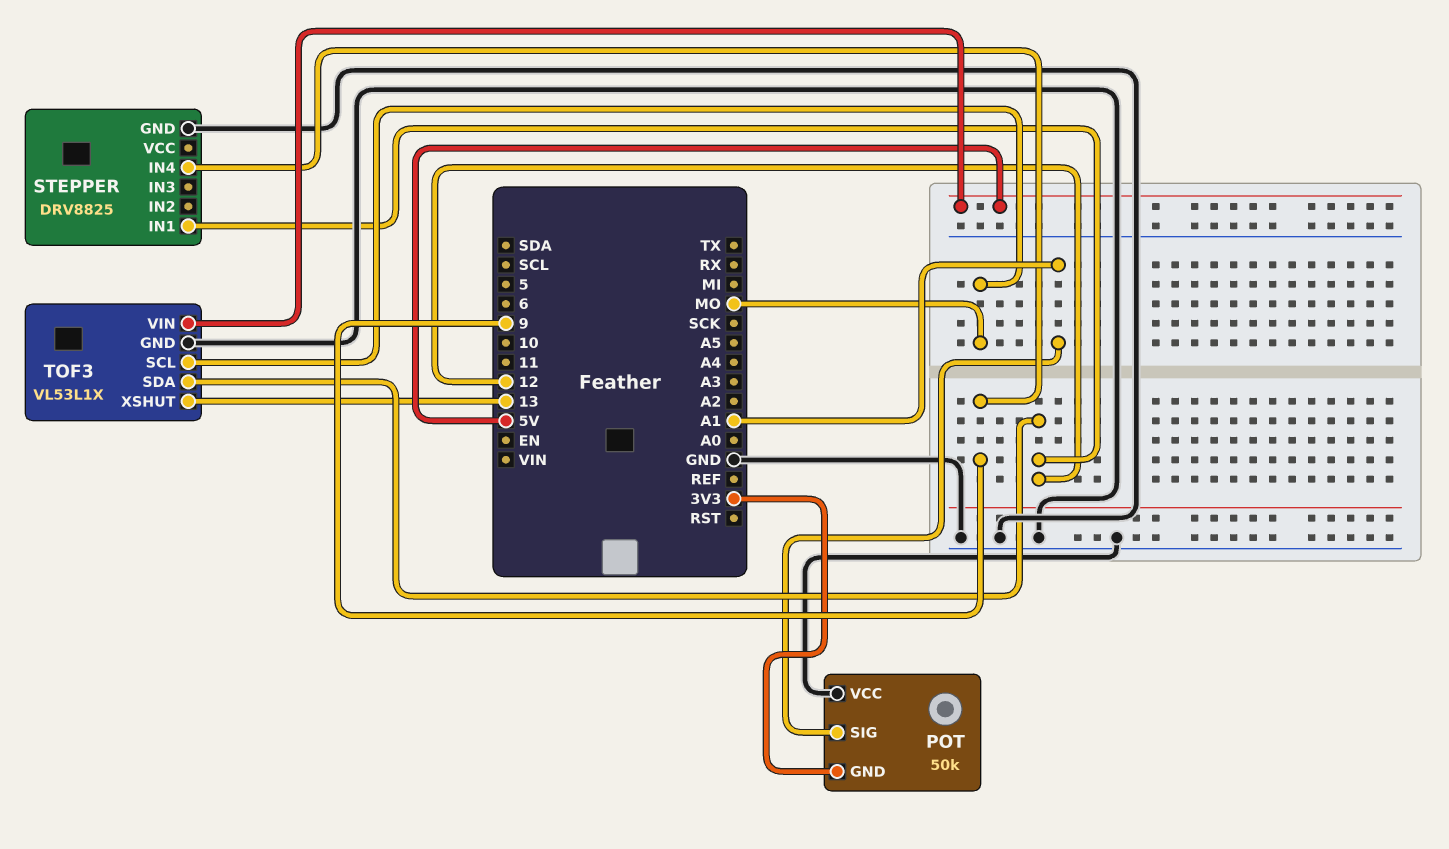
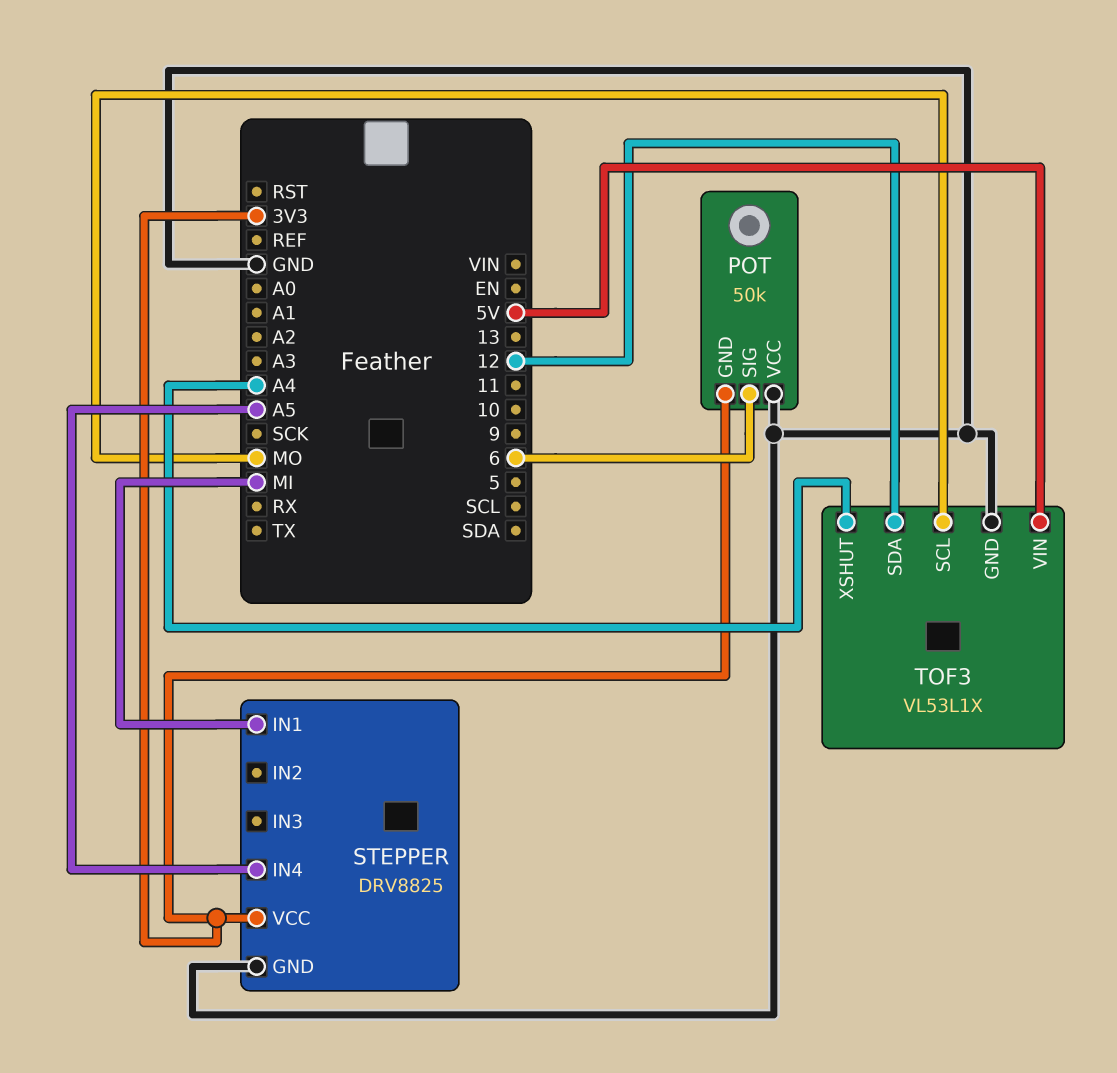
POT pin SIG: A1 -> 6
STEPPER pin IN1: 12 -> MI
STEPPER pin IN4: 9 -> A5
STEPPER pin VCC: none -> 3V3
TOF3 pin XSHUT: 13 -> A4

